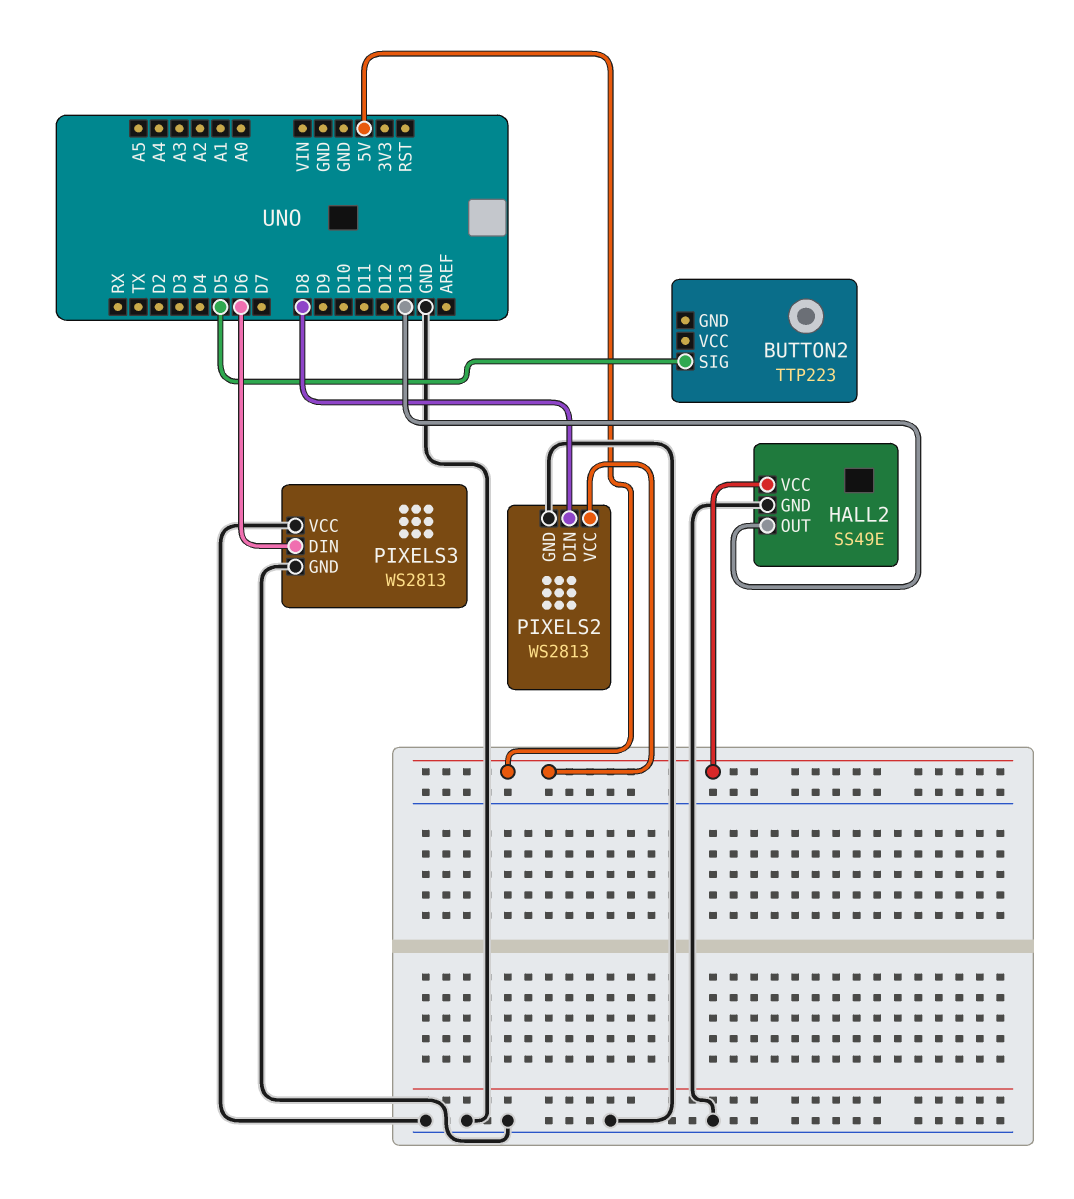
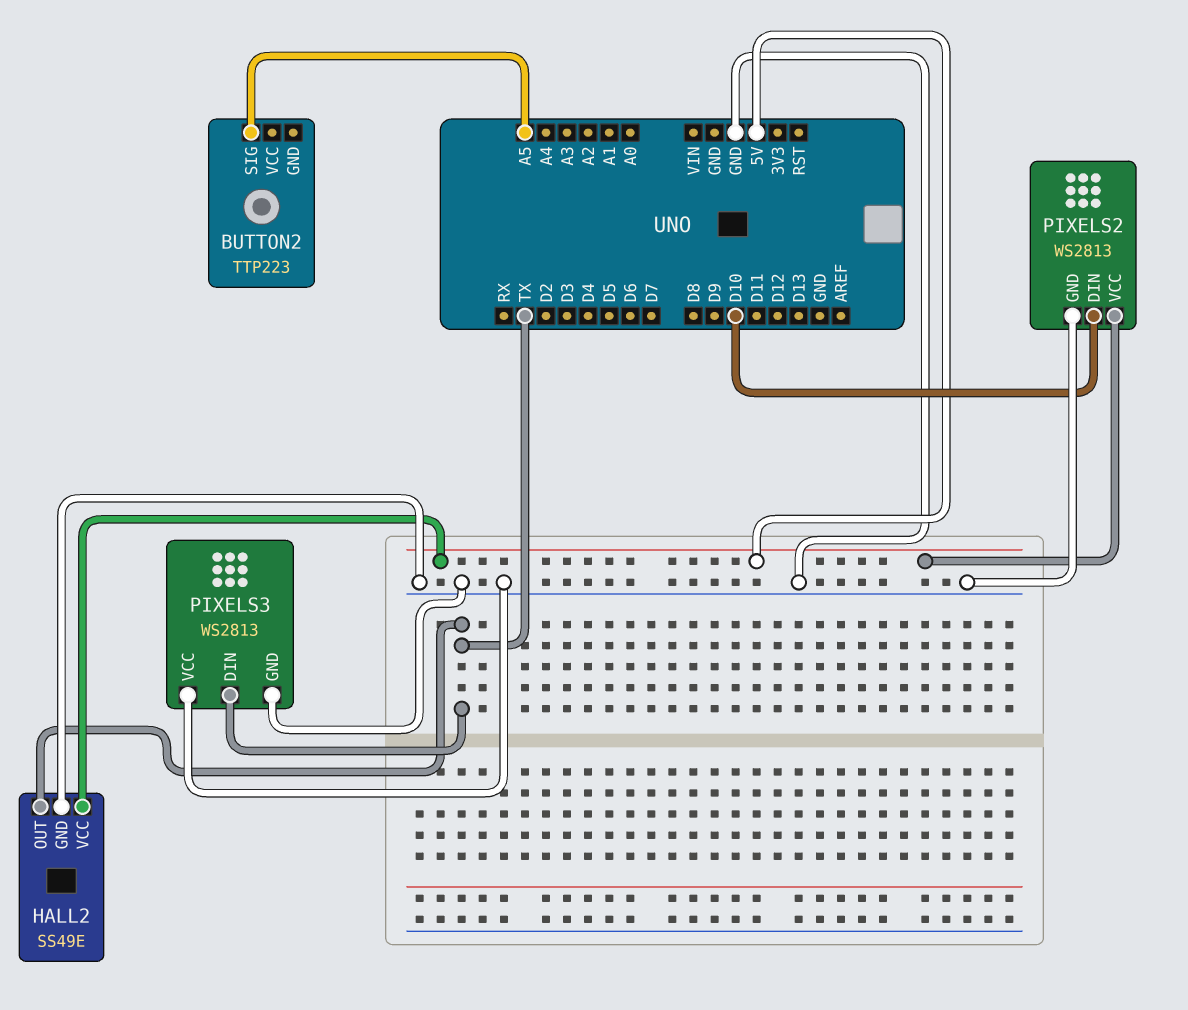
BUTTON2 pin SIG: D5 -> A5
HALL2 pin OUT: D13 -> TX
PIXELS2 pin DIN: D8 -> D10
PIXELS3 pin DIN: D6 -> TX

